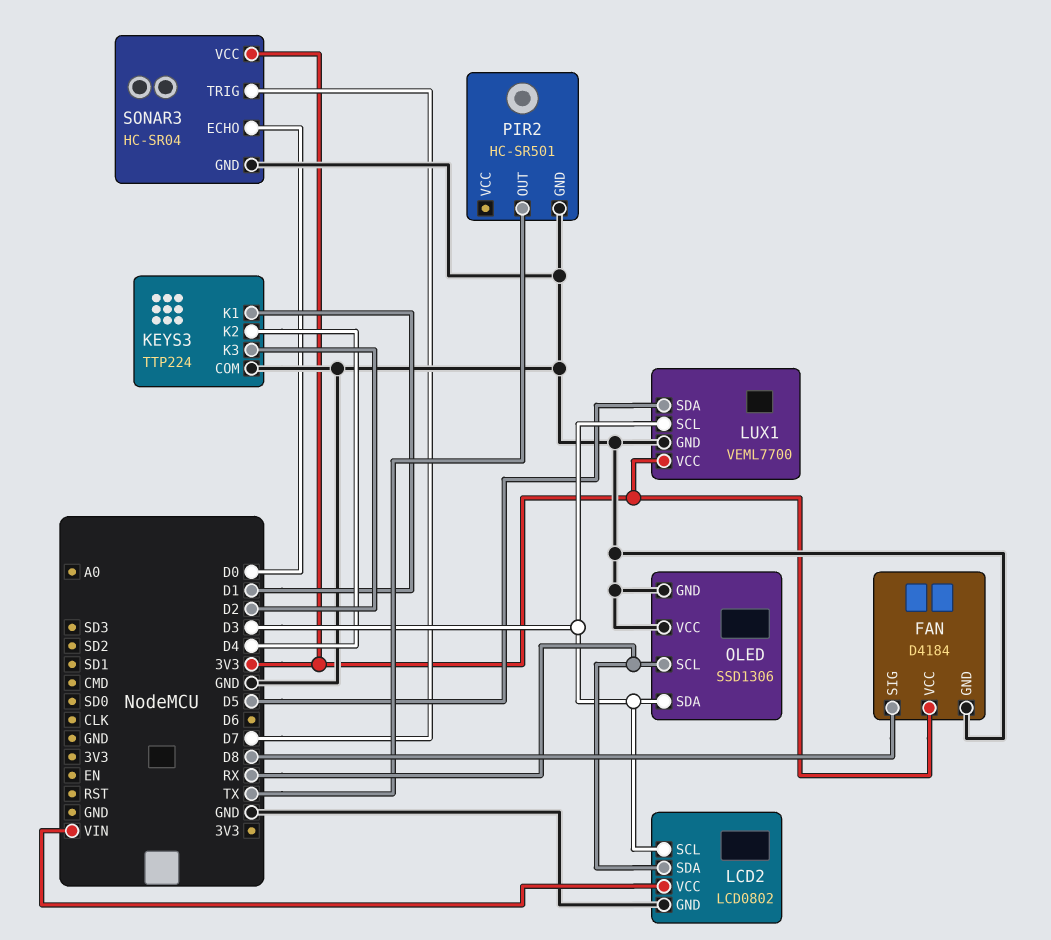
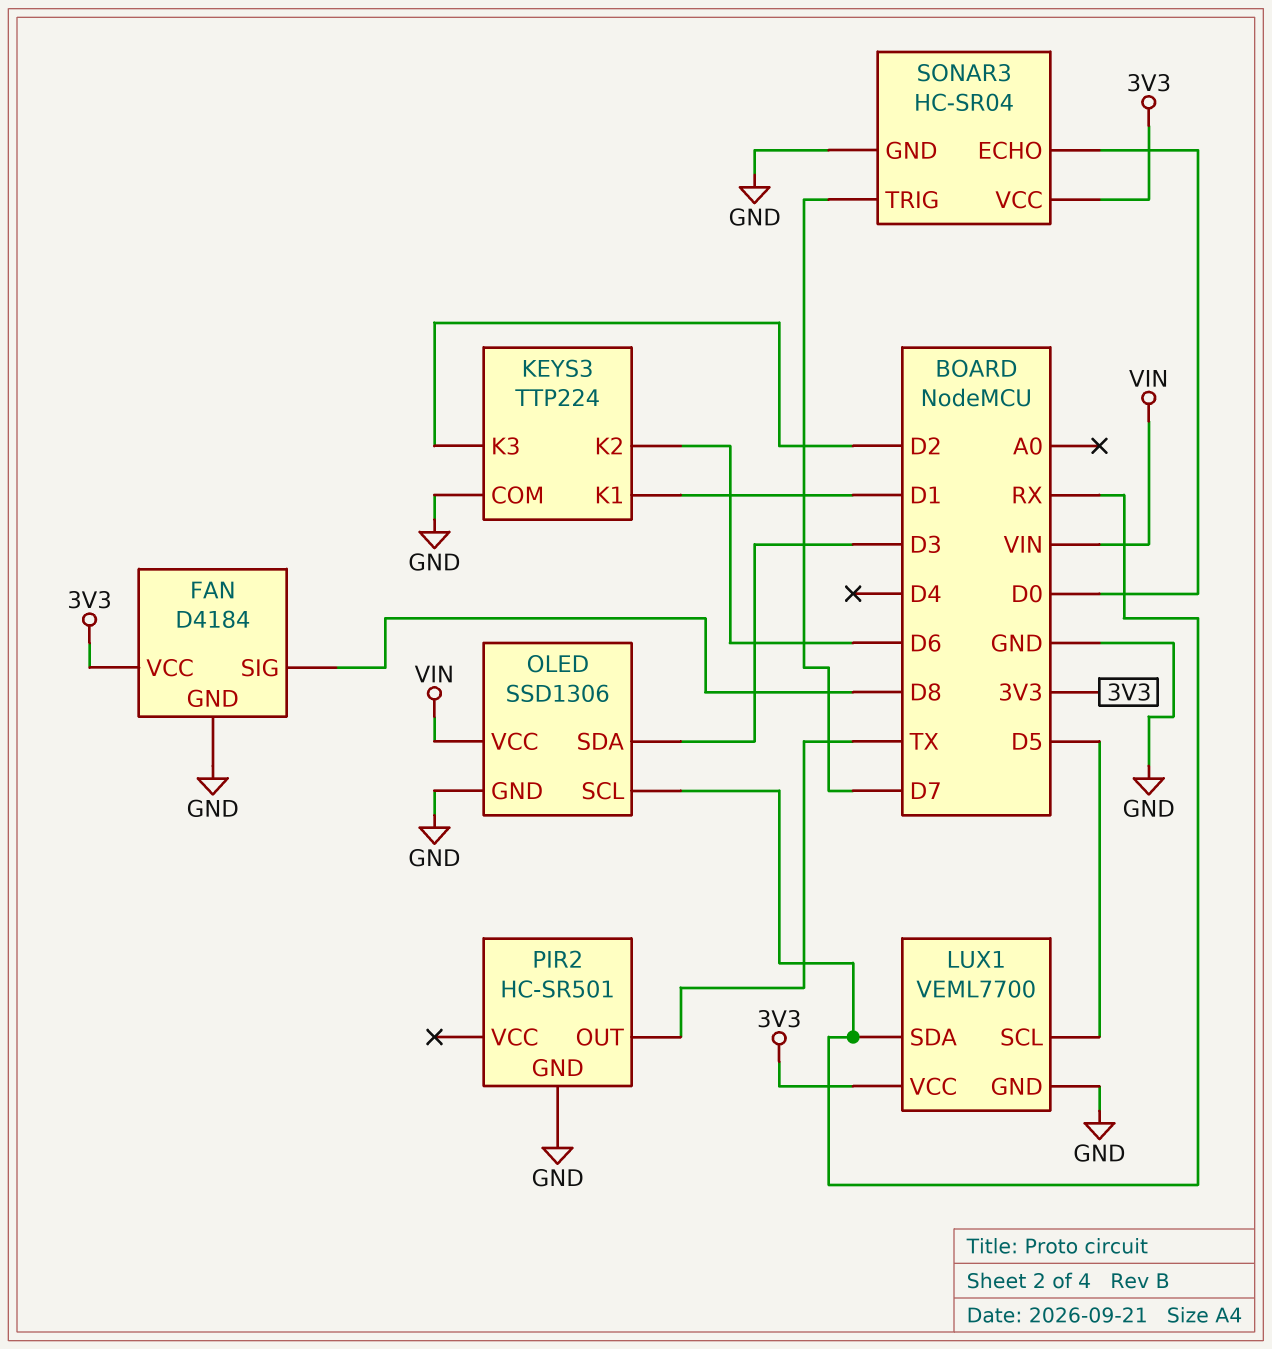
KEYS3 pin K2: D4 -> D6
LCD2: LCD0802 -> none
LCD2 pin GND: GND -> none
LCD2 pin SCL: D3 -> none
LCD2 pin SDA: RX -> none
LCD2 pin VCC: VIN -> none
LUX1 pin SCL: D3 -> D5
LUX1 pin SDA: D5 -> RX
OLED pin VCC: GND -> VIN

